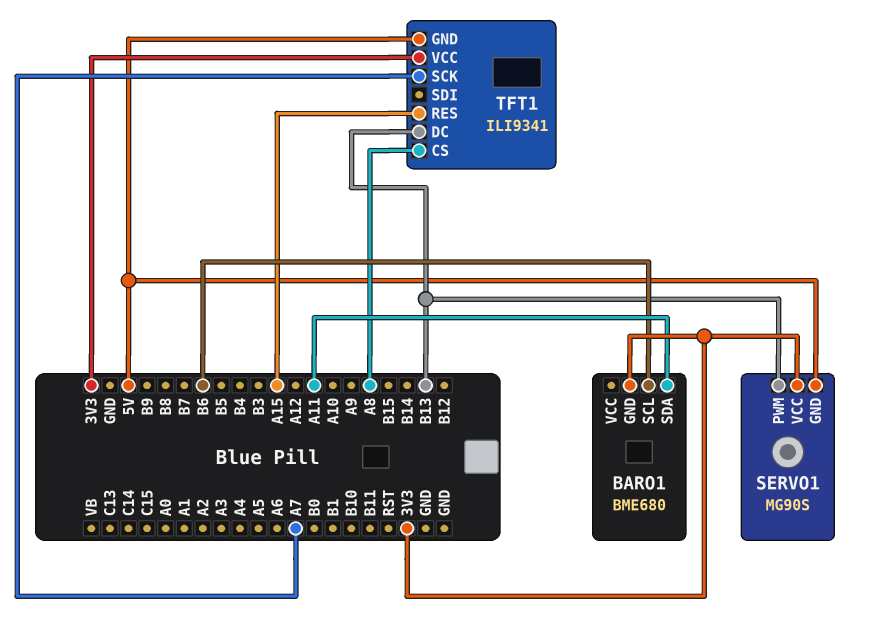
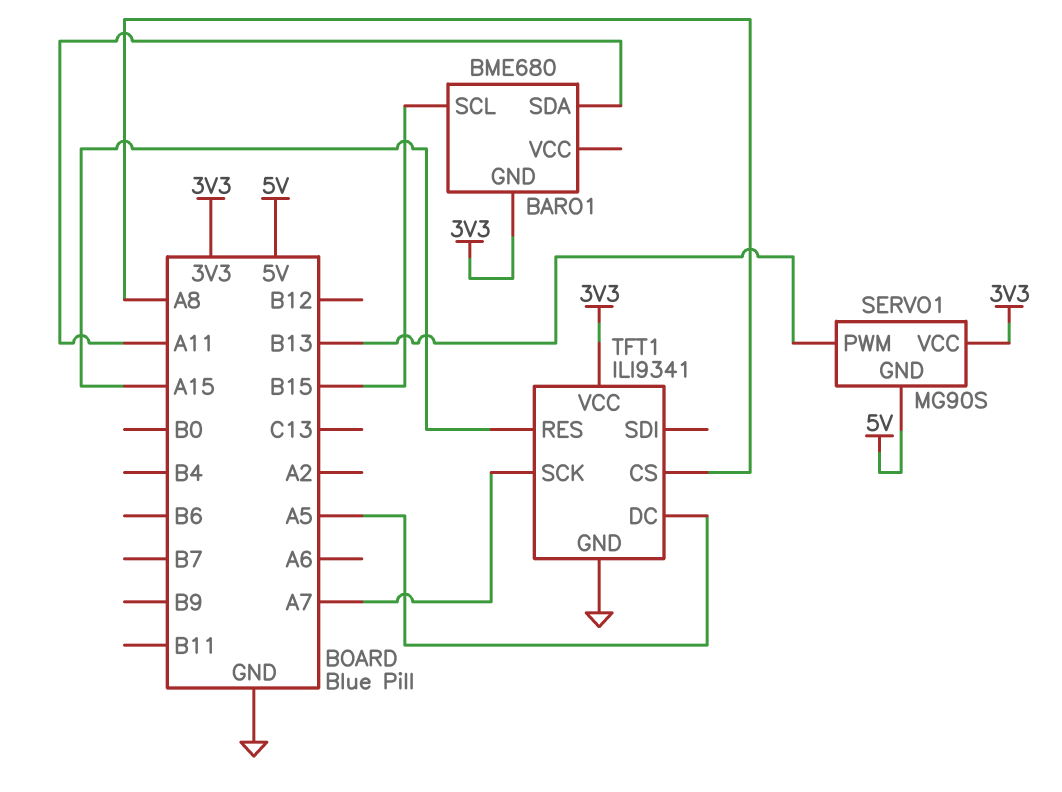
BARO1 pin SCL: B6 -> B15
TFT1 pin DC: B13 -> A5
TFT1 pin GND: 5V -> GND

